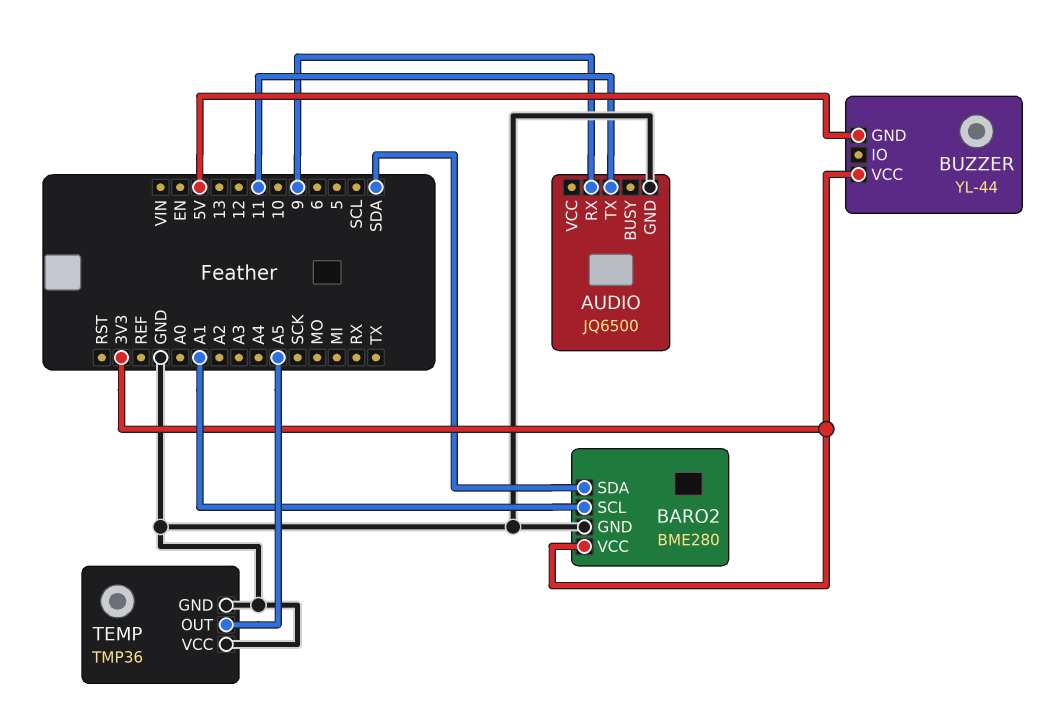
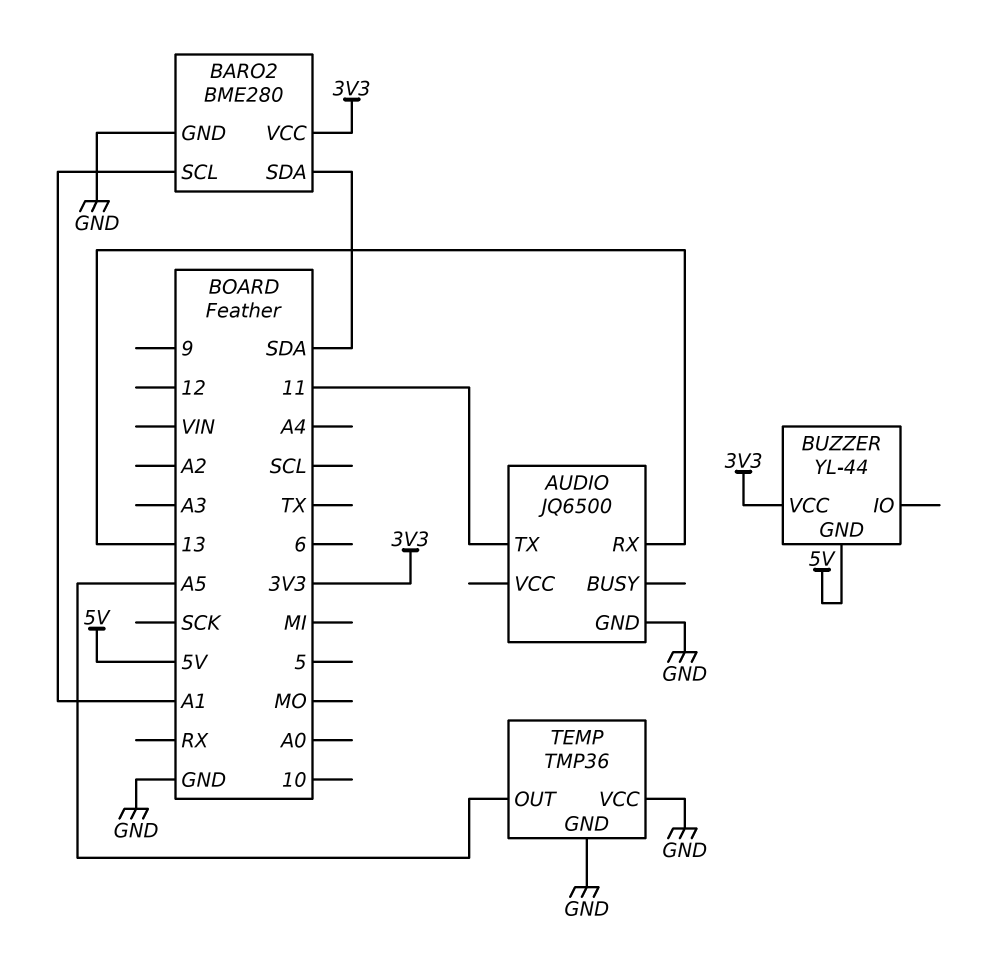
AUDIO pin RX: 9 -> 13

